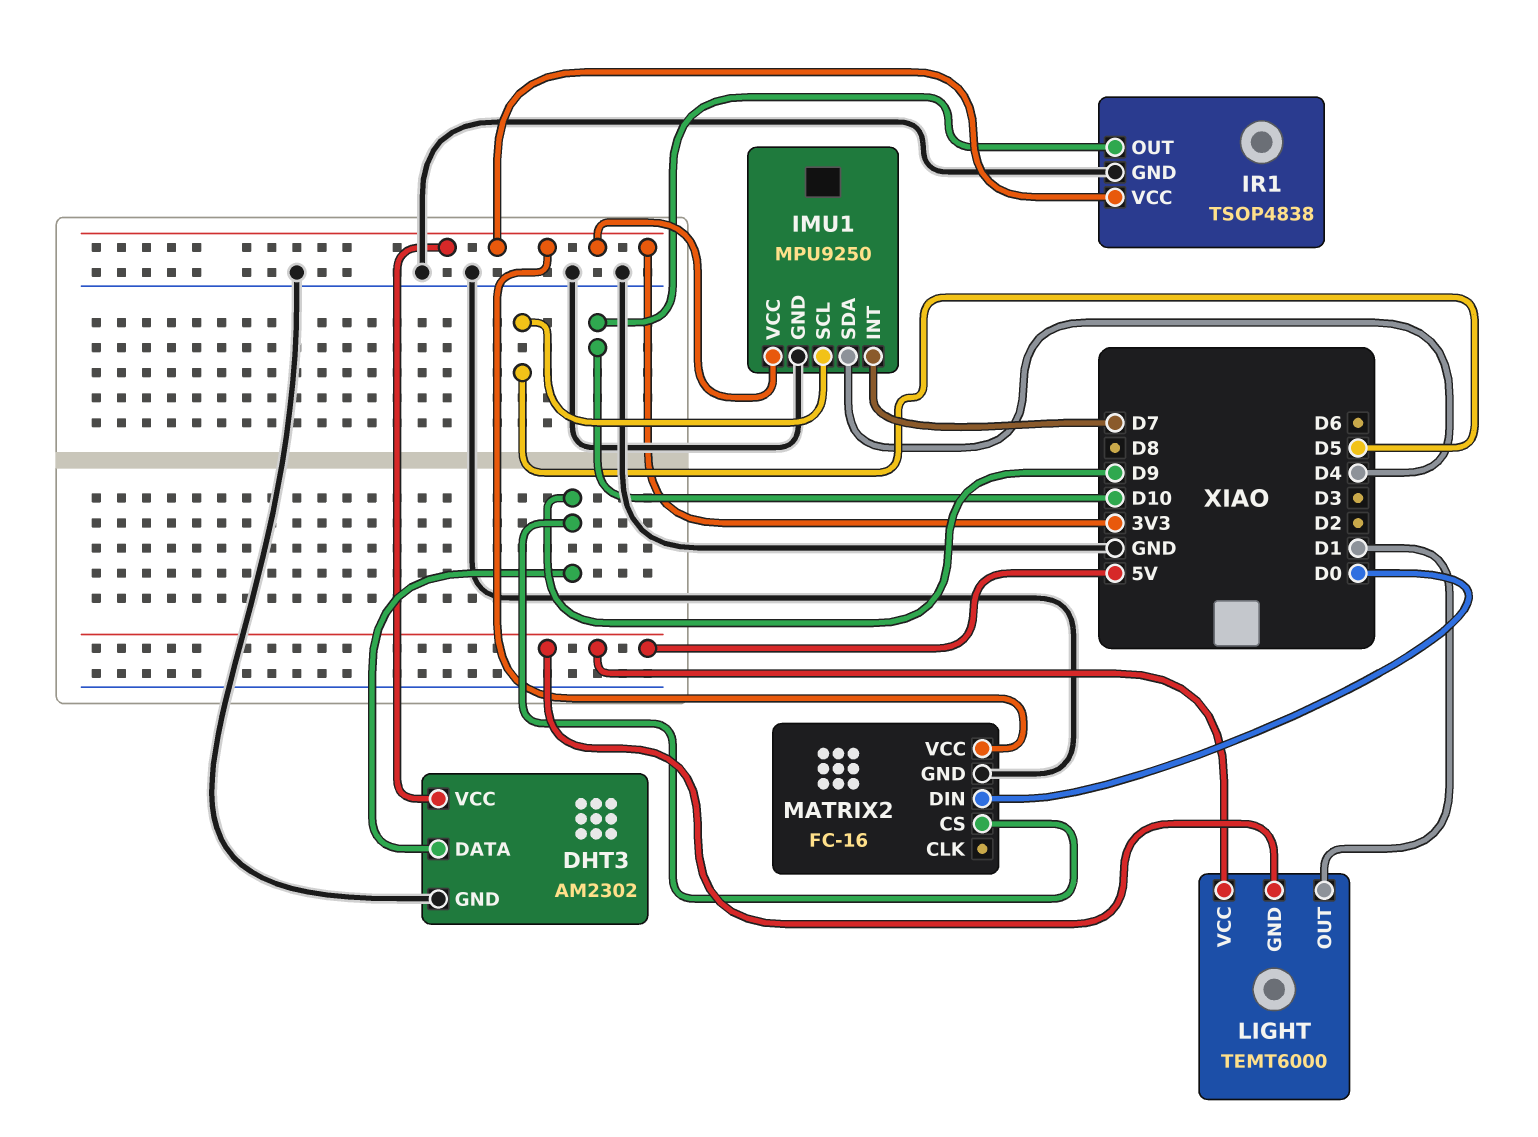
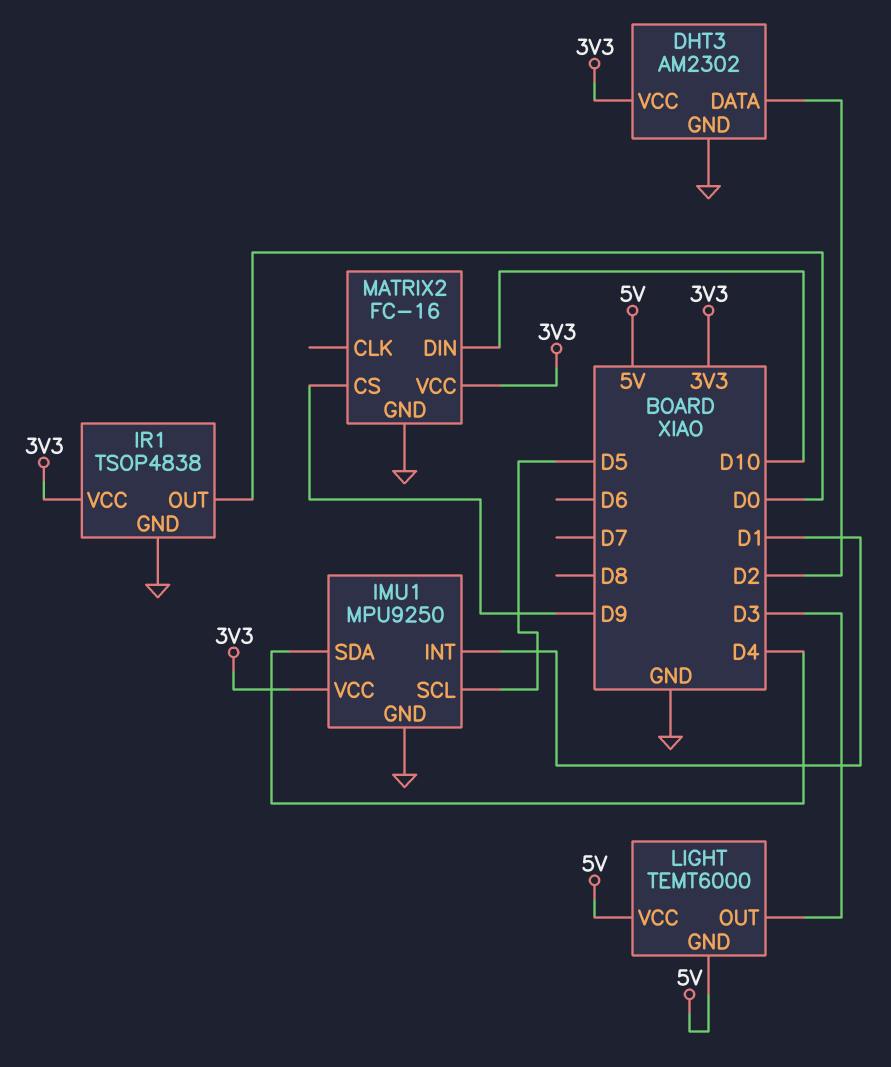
DHT3 pin DATA: D9 -> D2
IMU1 pin INT: D7 -> D1
IR1 pin OUT: D10 -> D0
LIGHT pin OUT: D1 -> D3
MATRIX2 pin DIN: D0 -> D10

